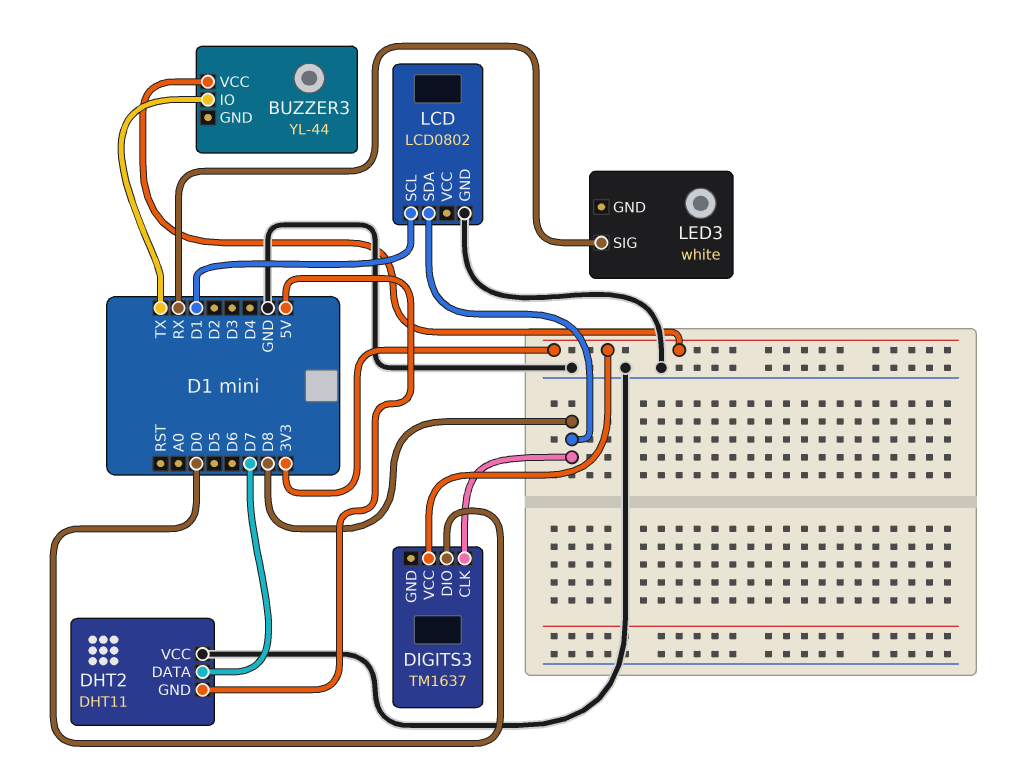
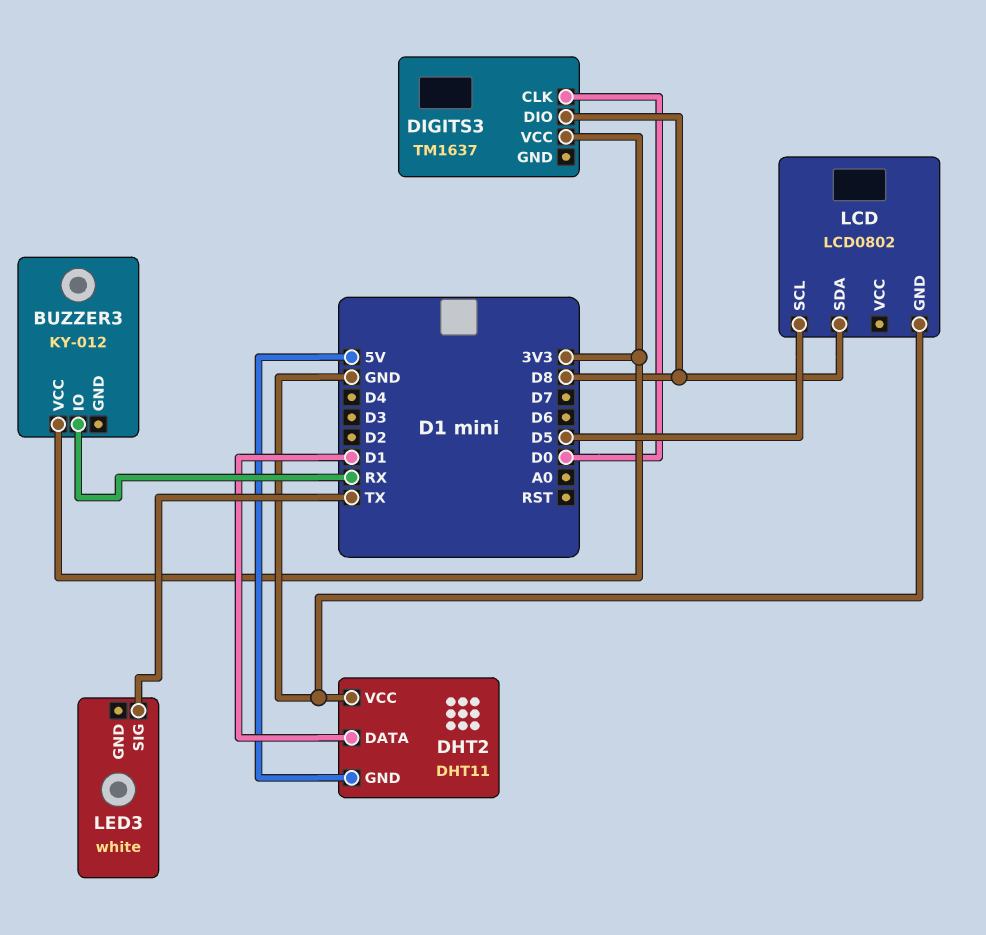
BUZZER3: YL-44 -> KY-012
BUZZER3 pin IO: TX -> RX
DHT2 pin DATA: D7 -> D1
DIGITS3 pin CLK: D8 -> D0
DIGITS3 pin DIO: D0 -> D8
LCD pin SCL: D1 -> D5
LED3 pin SIG: RX -> TX

